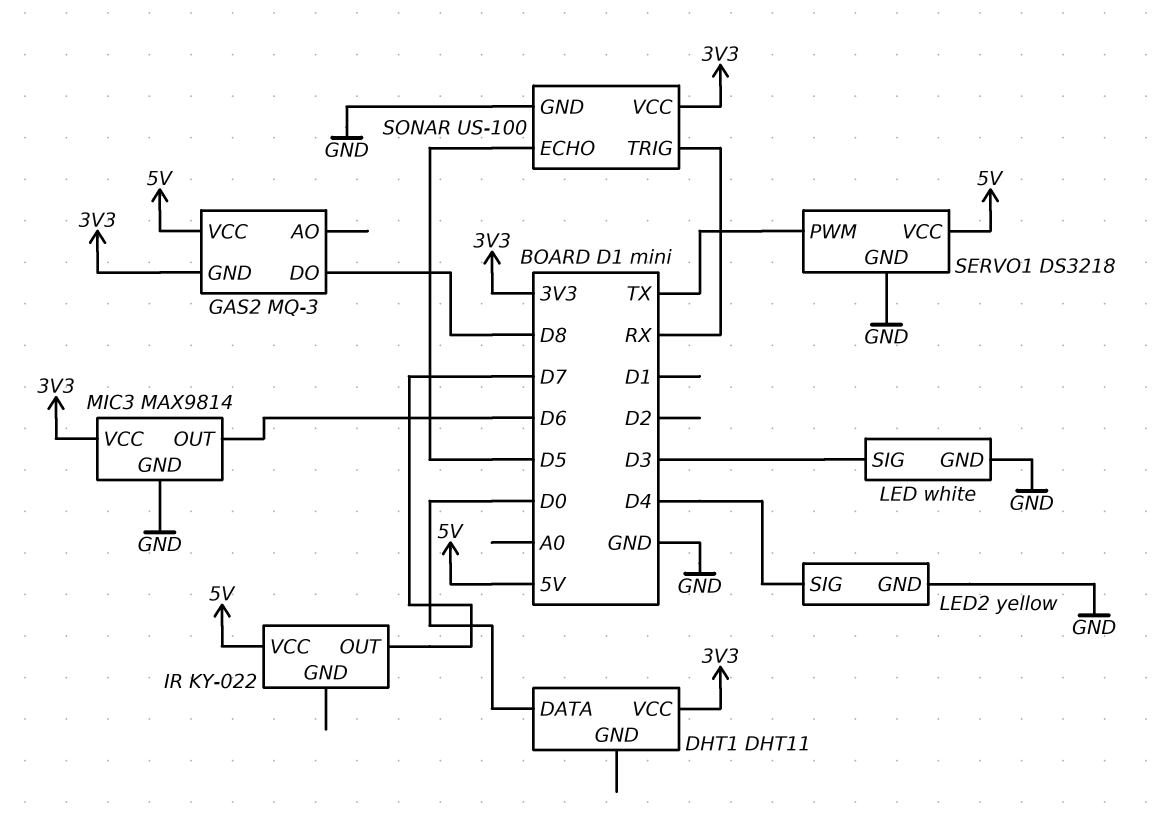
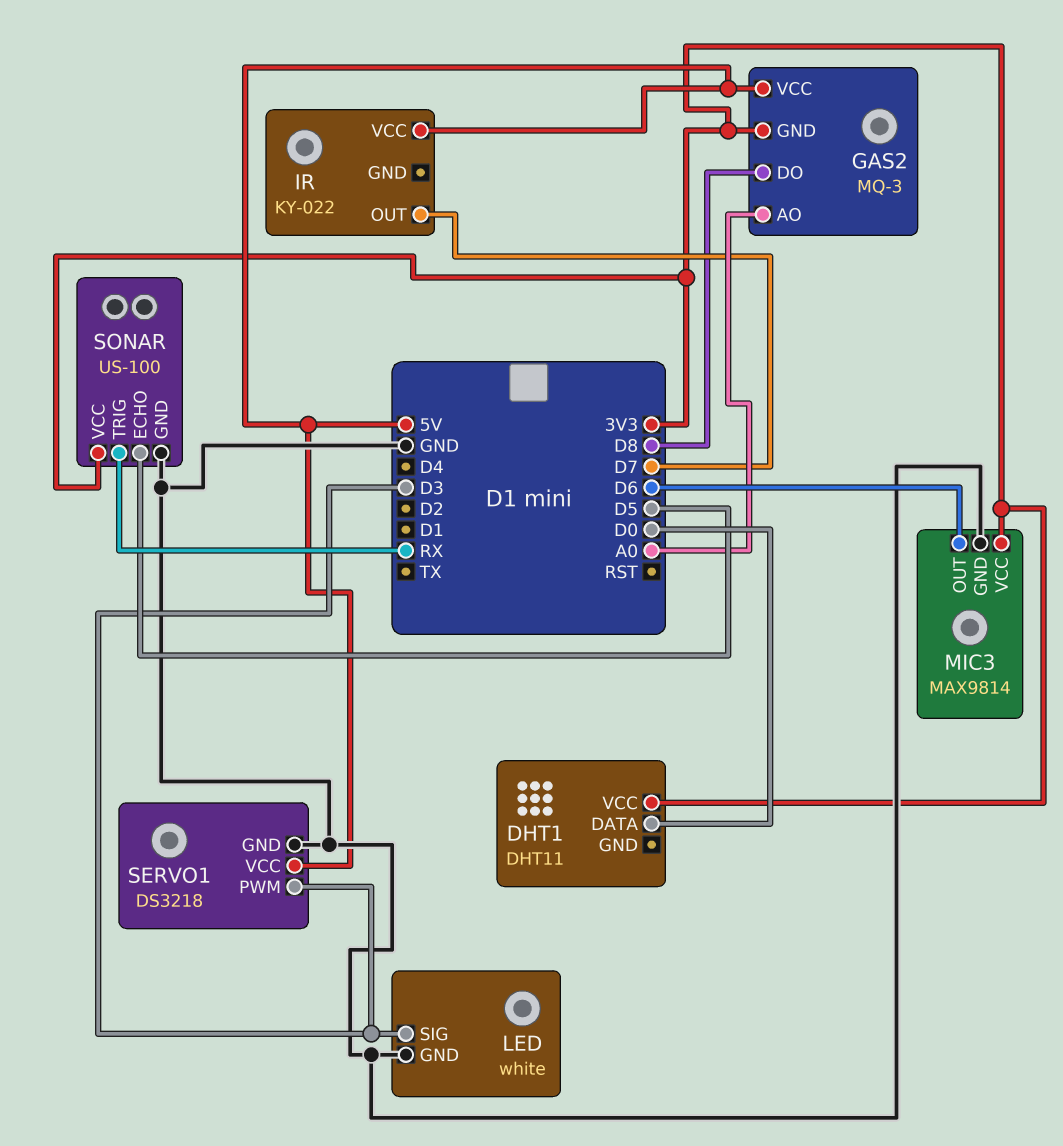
GAS2 pin AO: none -> A0
LED2: yellow -> none
LED2 pin GND: GND -> none
LED2 pin SIG: D4 -> none
SERVO1 pin PWM: TX -> D3

